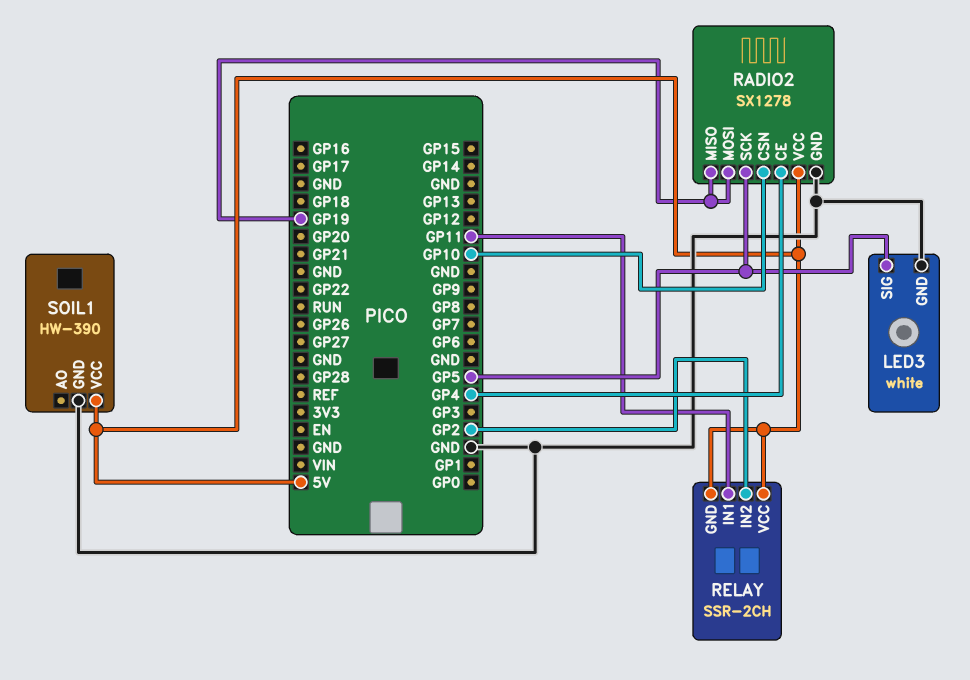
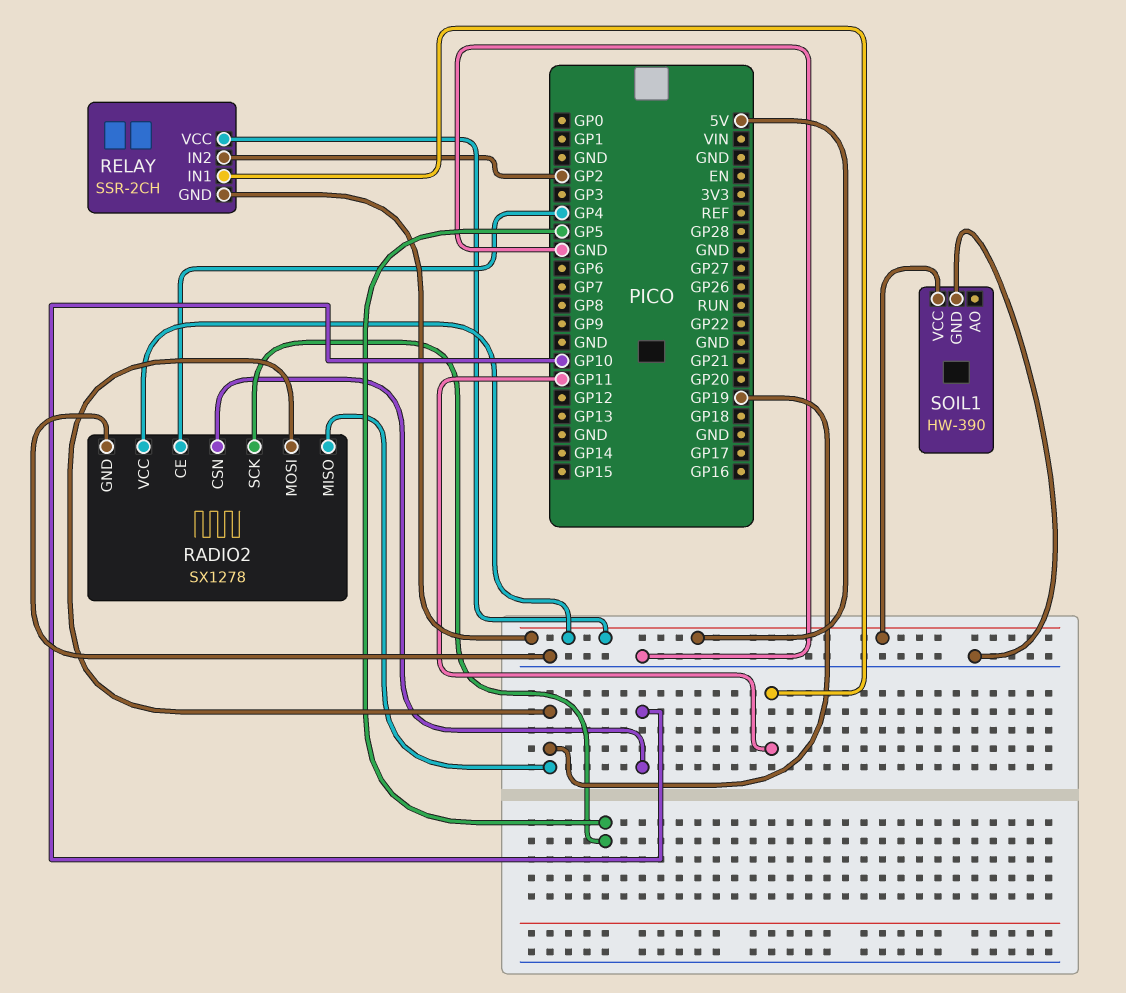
LED3: white -> none
LED3 pin GND: GND -> none
LED3 pin SIG: GP5 -> none

